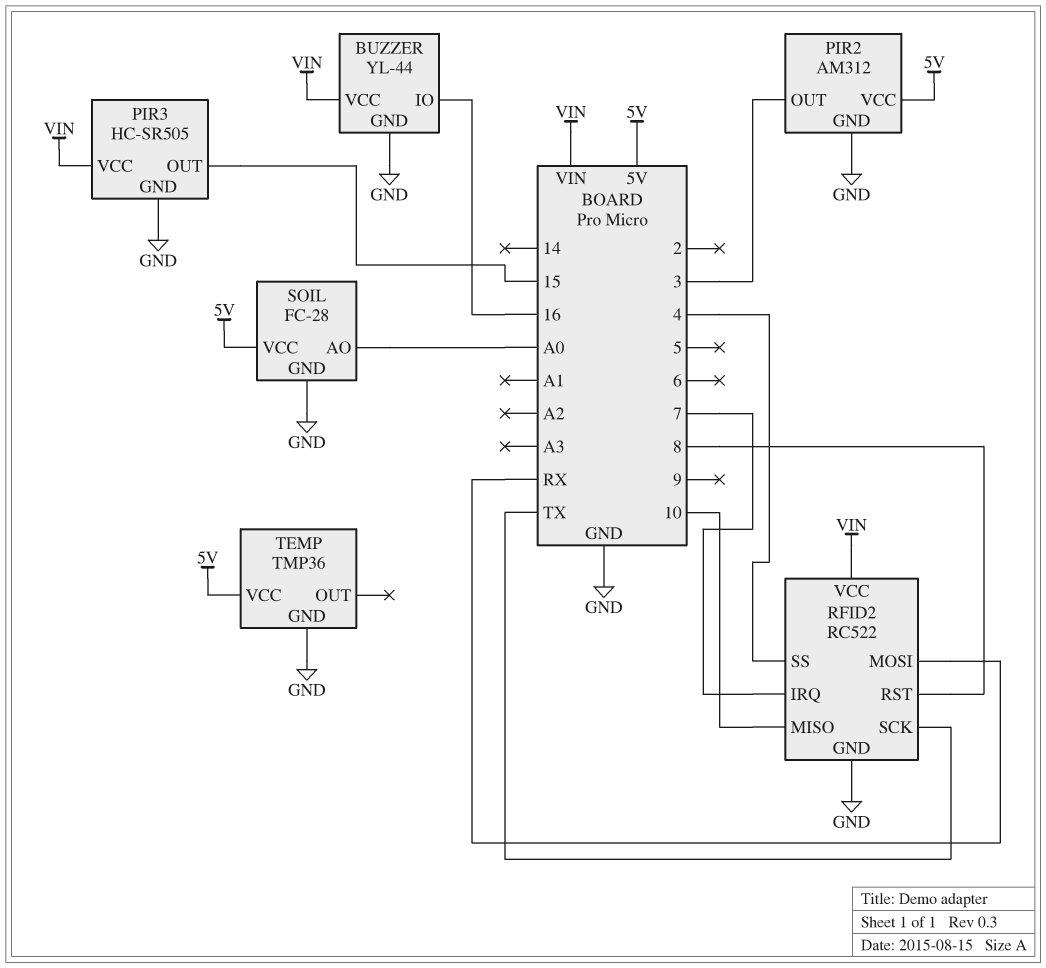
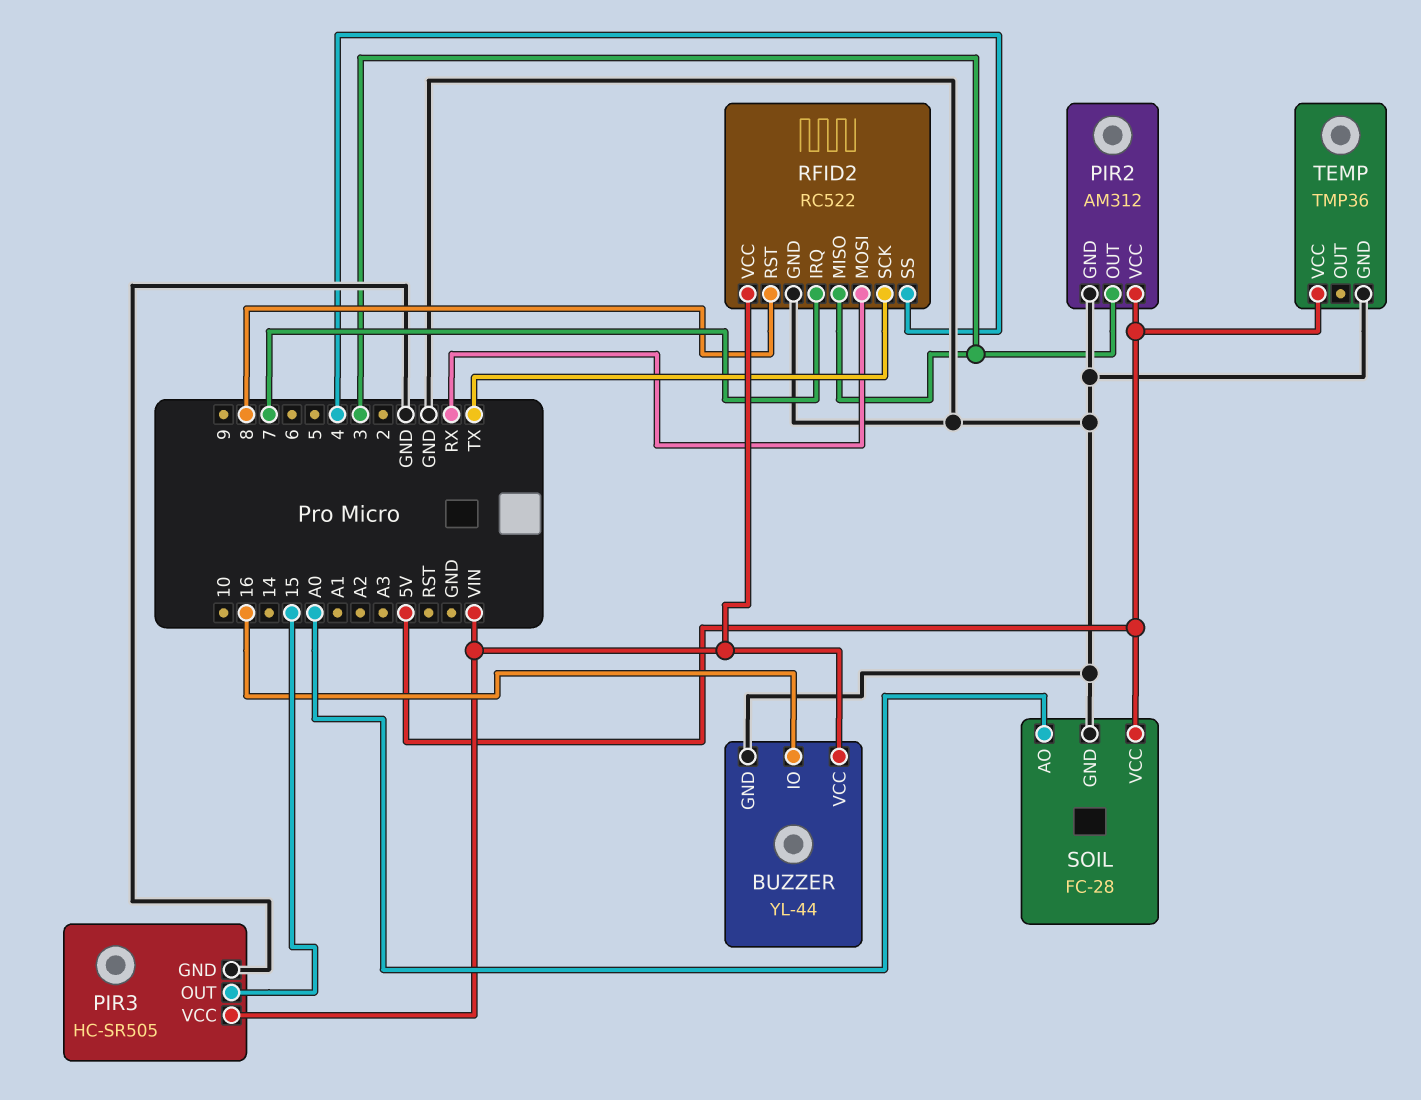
RFID2 pin MISO: 10 -> 3

